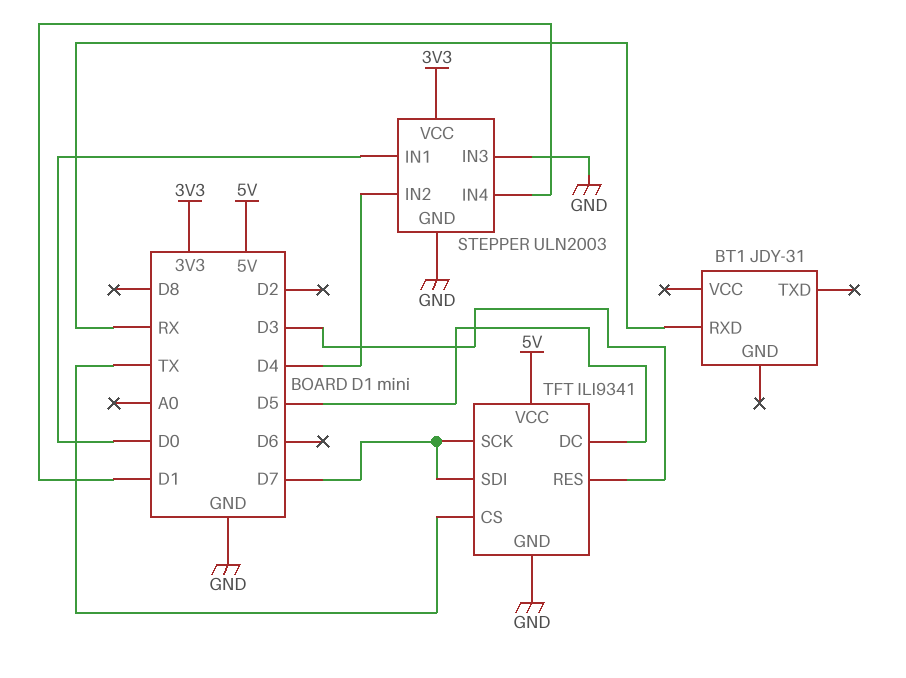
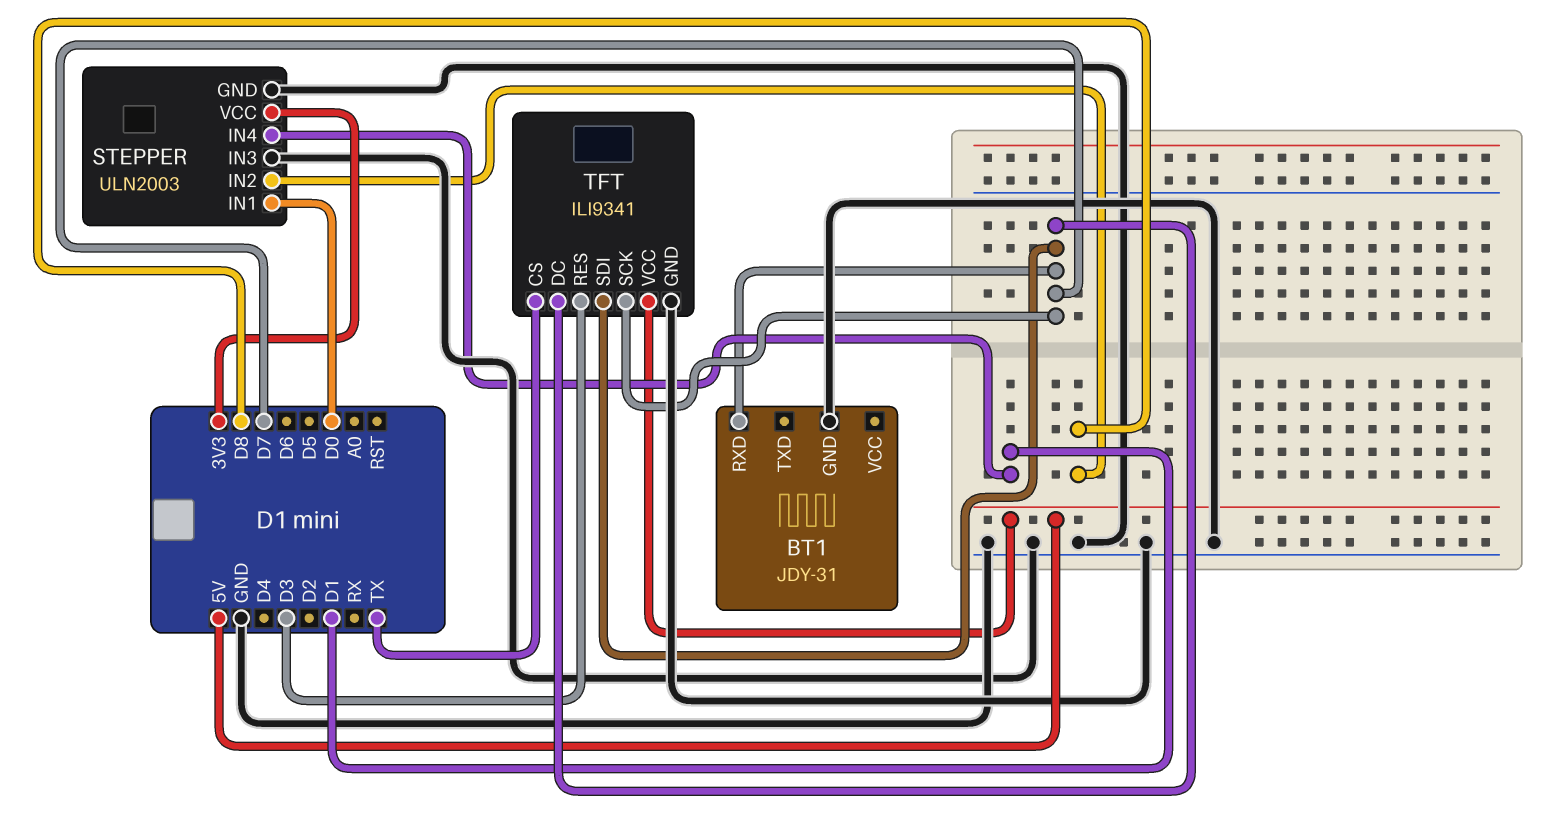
BT1 pin GND: none -> GND
BT1 pin RXD: RX -> D7
STEPPER pin IN2: D4 -> D8
TFT pin DC: D5 -> D7

